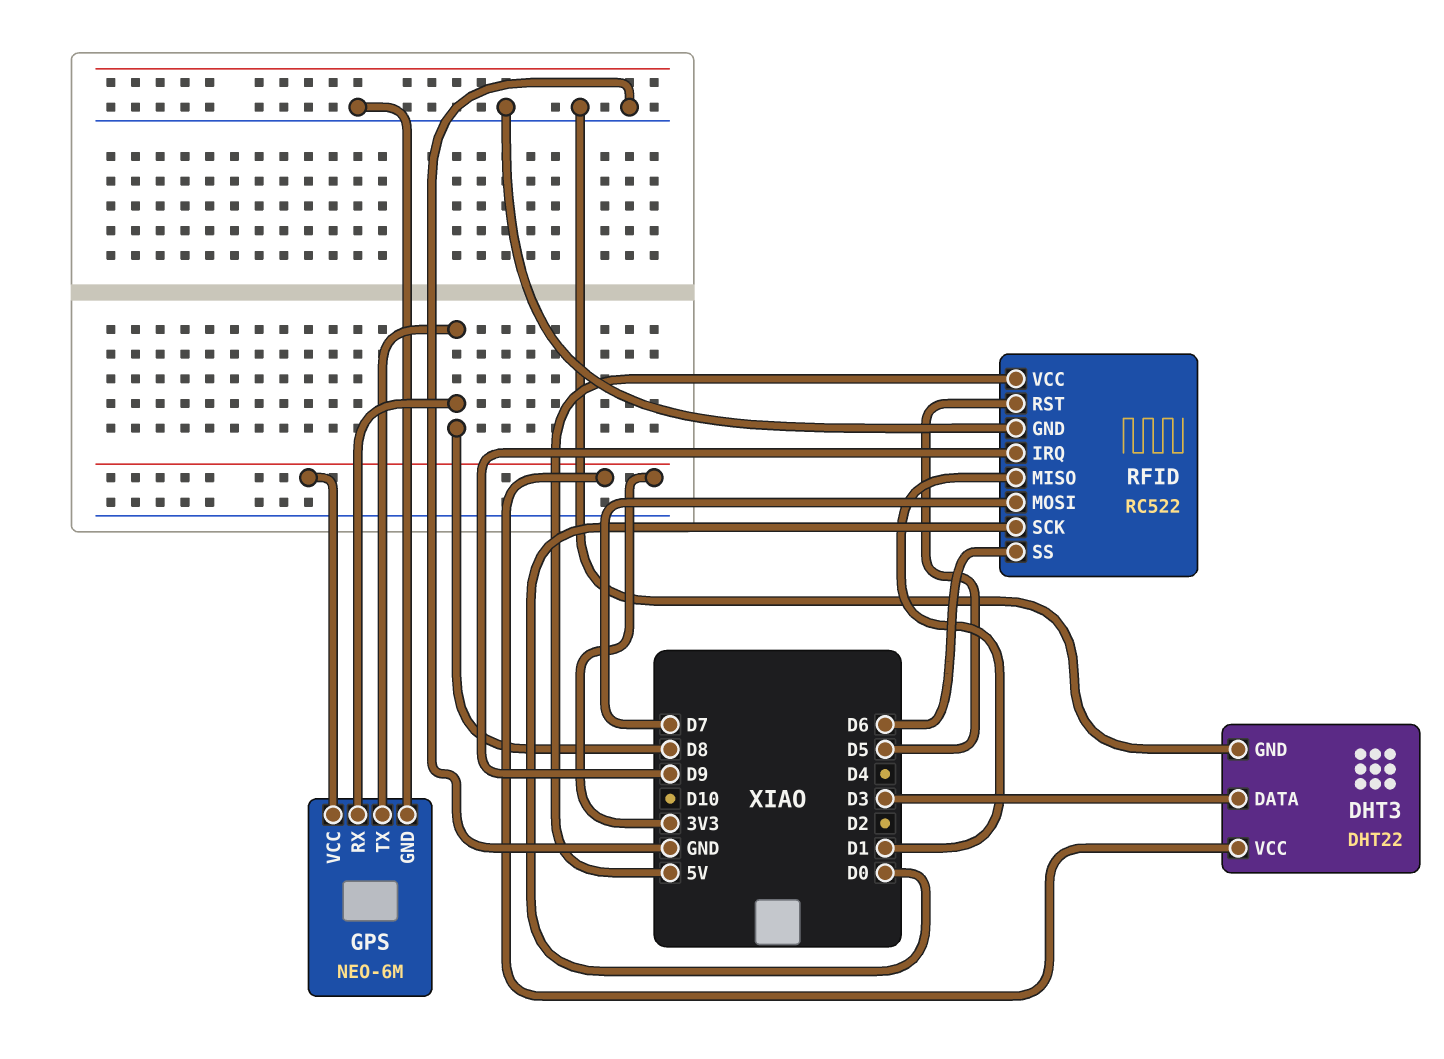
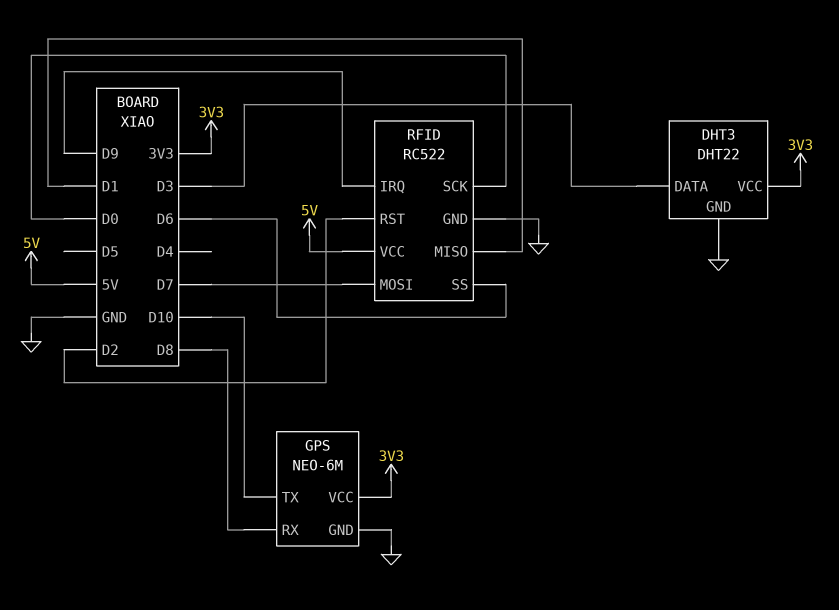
GPS pin TX: D8 -> D10
RFID pin RST: D5 -> D2

